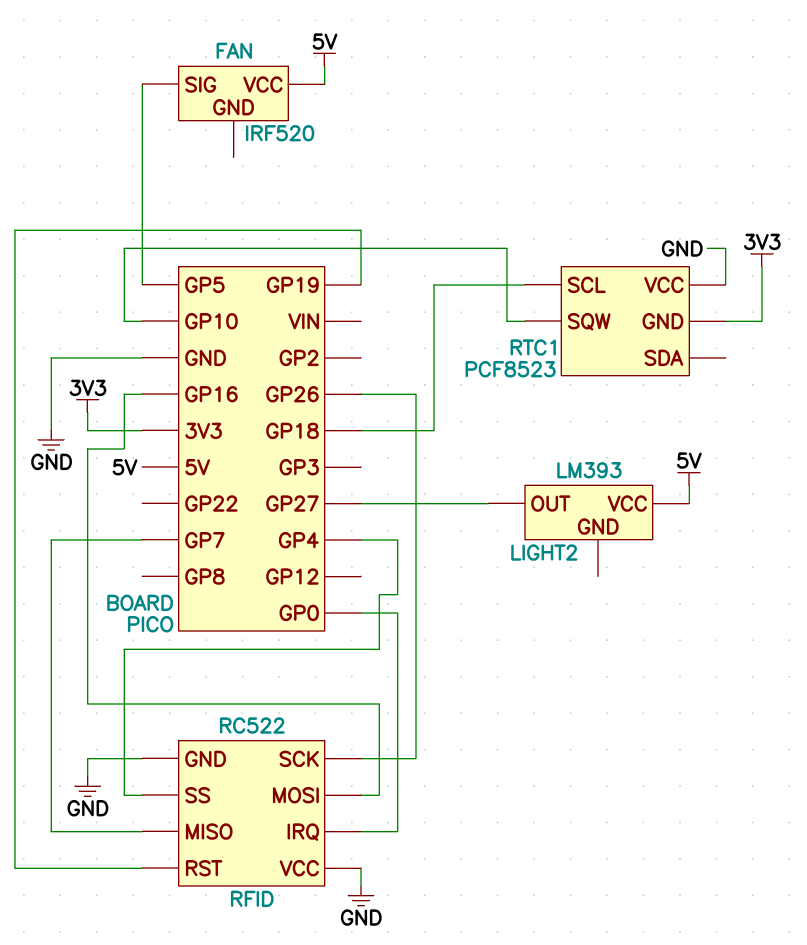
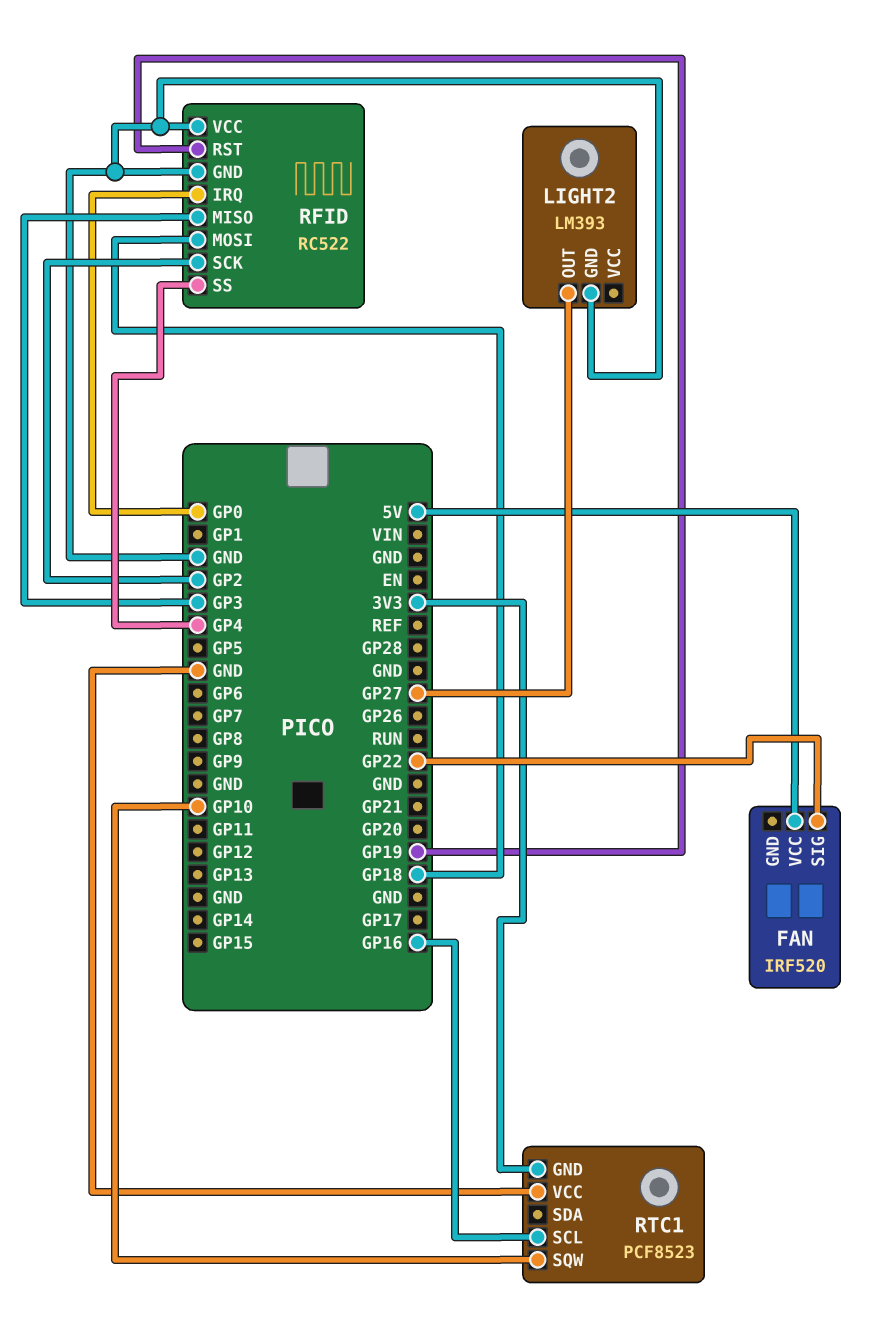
FAN pin SIG: GP5 -> GP22
LIGHT2 pin GND: none -> GND
LIGHT2 pin VCC: 5V -> none
RFID pin MISO: GP7 -> GP3
RFID pin MOSI: GP16 -> GP18
RFID pin SCK: GP26 -> GP2
RTC1 pin SCL: GP18 -> GP16

